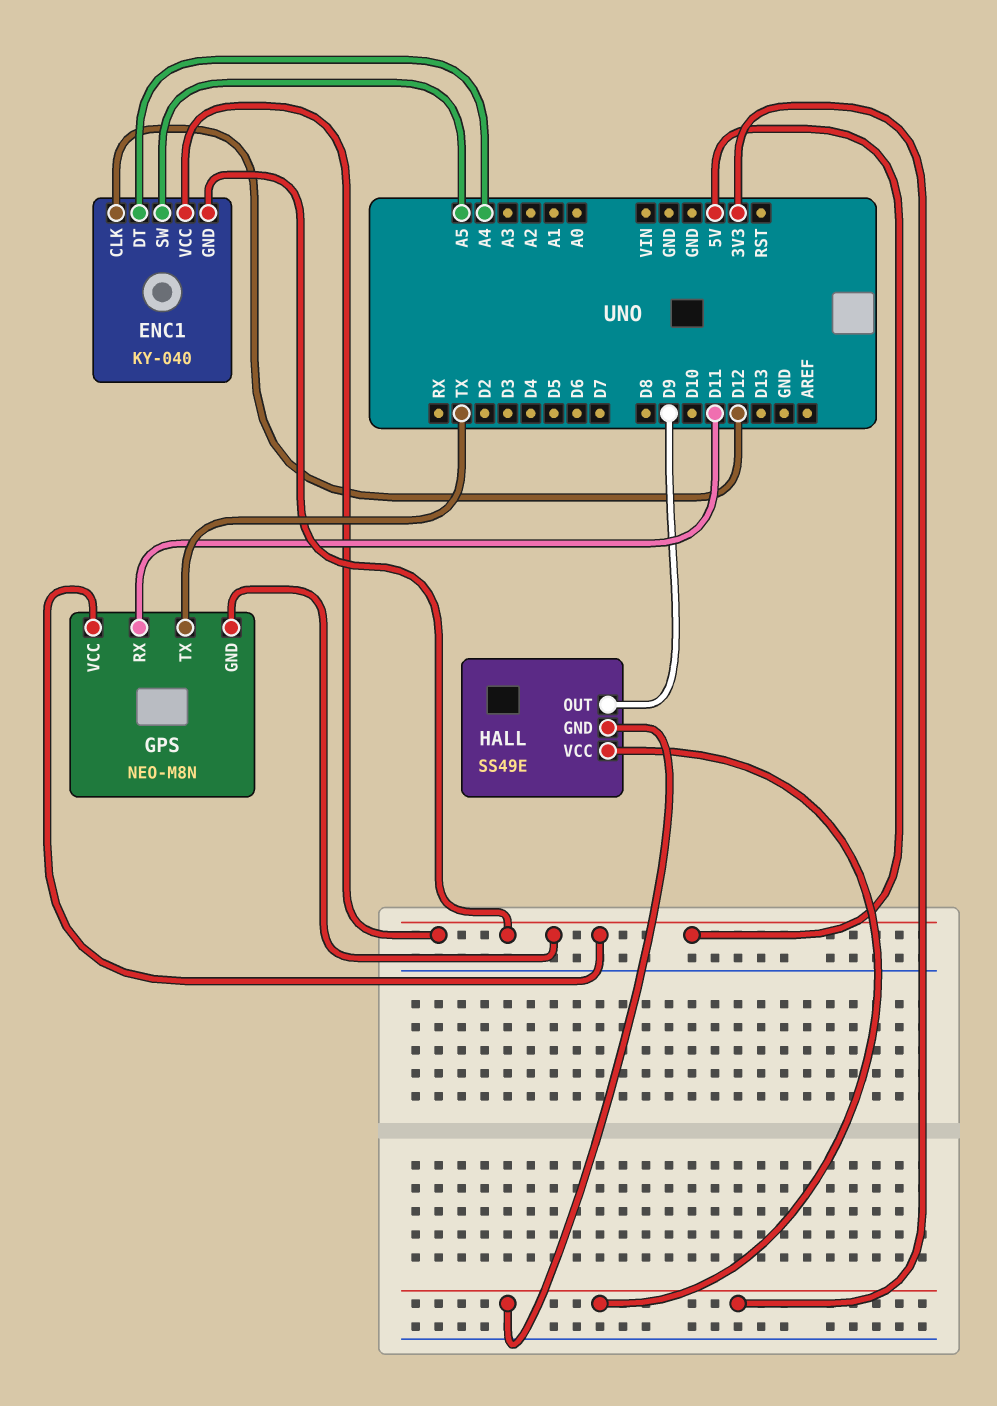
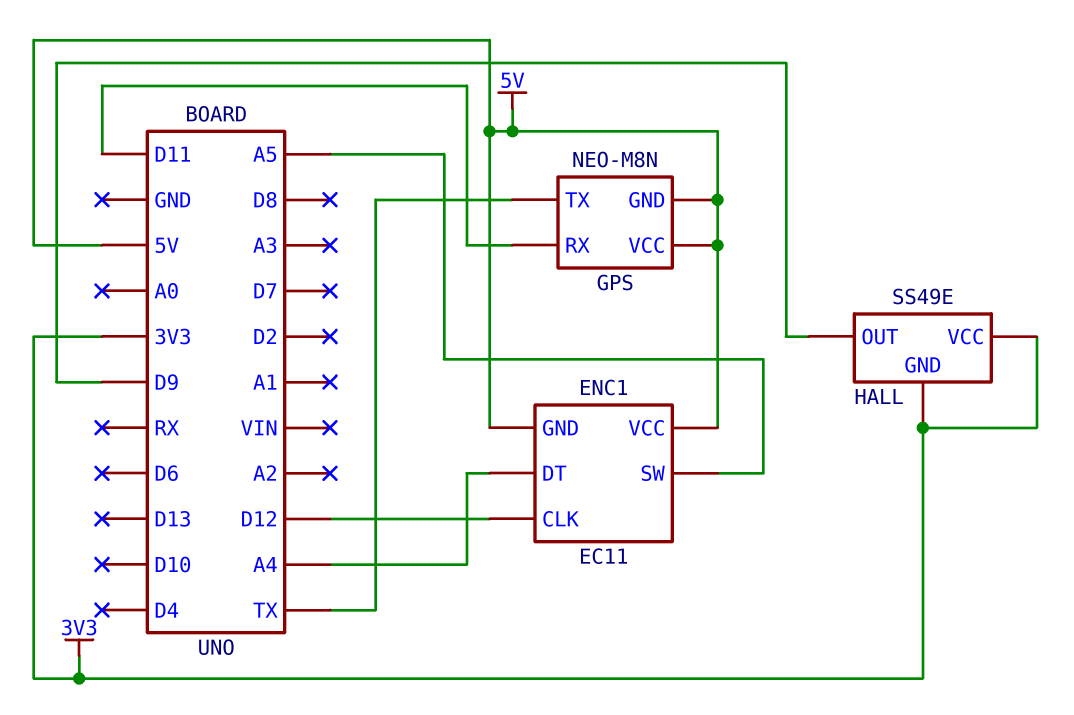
ENC1: KY-040 -> EC11

